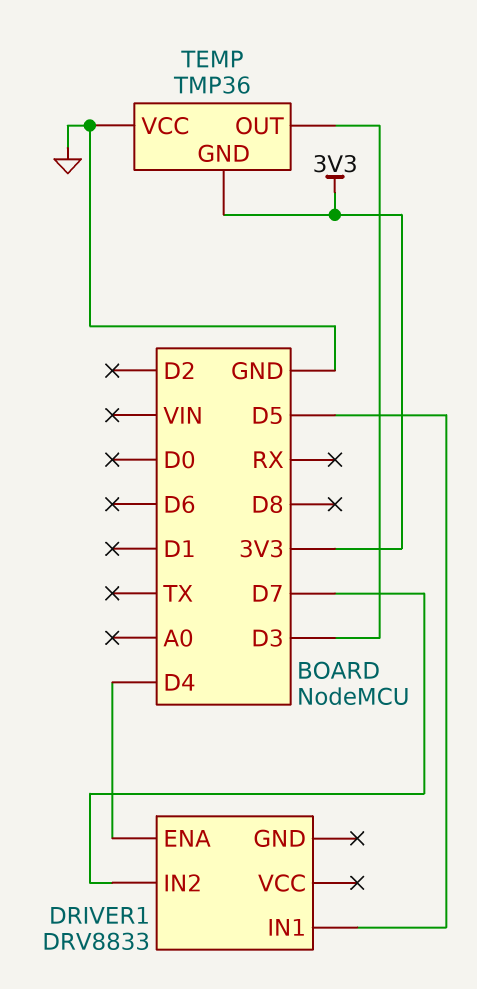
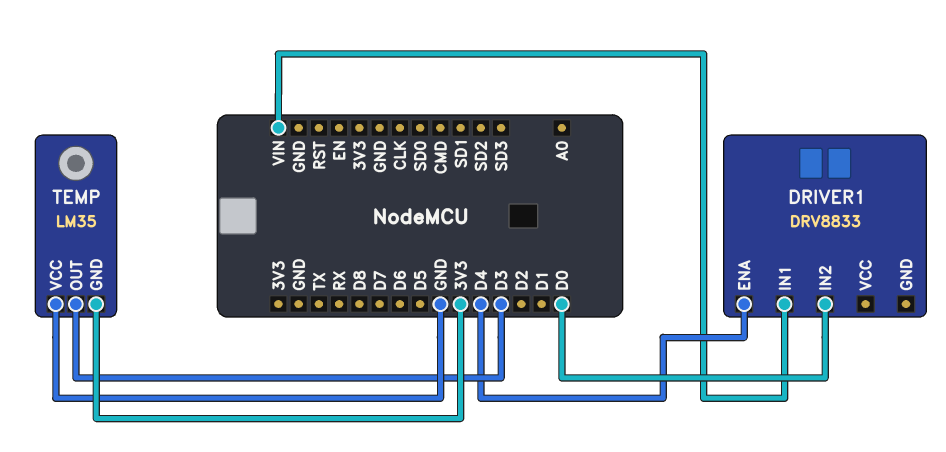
DRIVER1 pin IN1: D5 -> VIN
DRIVER1 pin IN2: D7 -> D0
TEMP: TMP36 -> LM35

